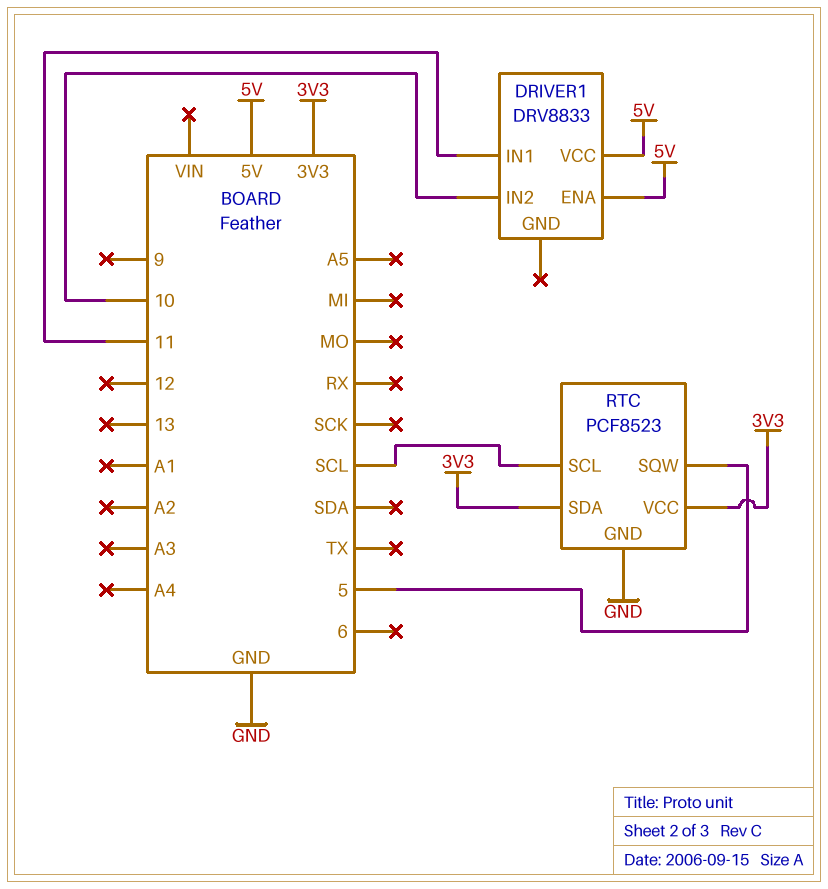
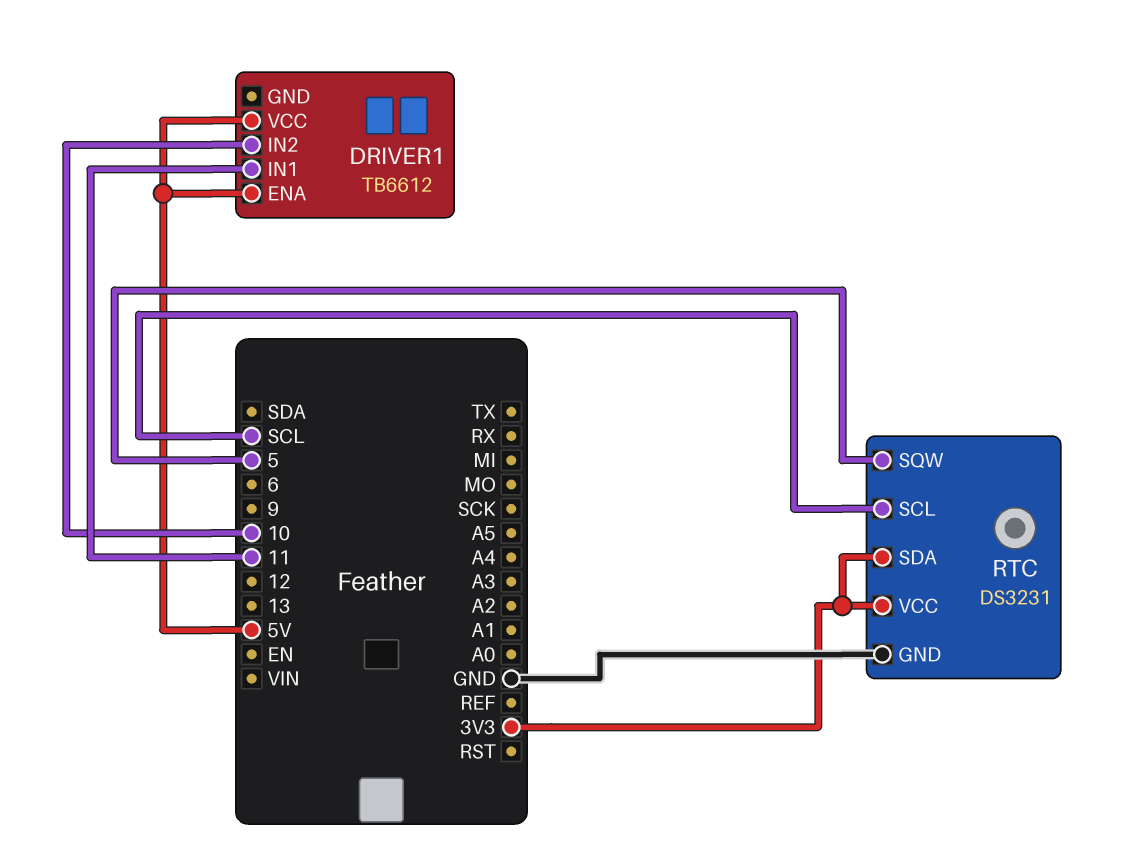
DRIVER1: DRV8833 -> TB6612
RTC: PCF8523 -> DS3231

